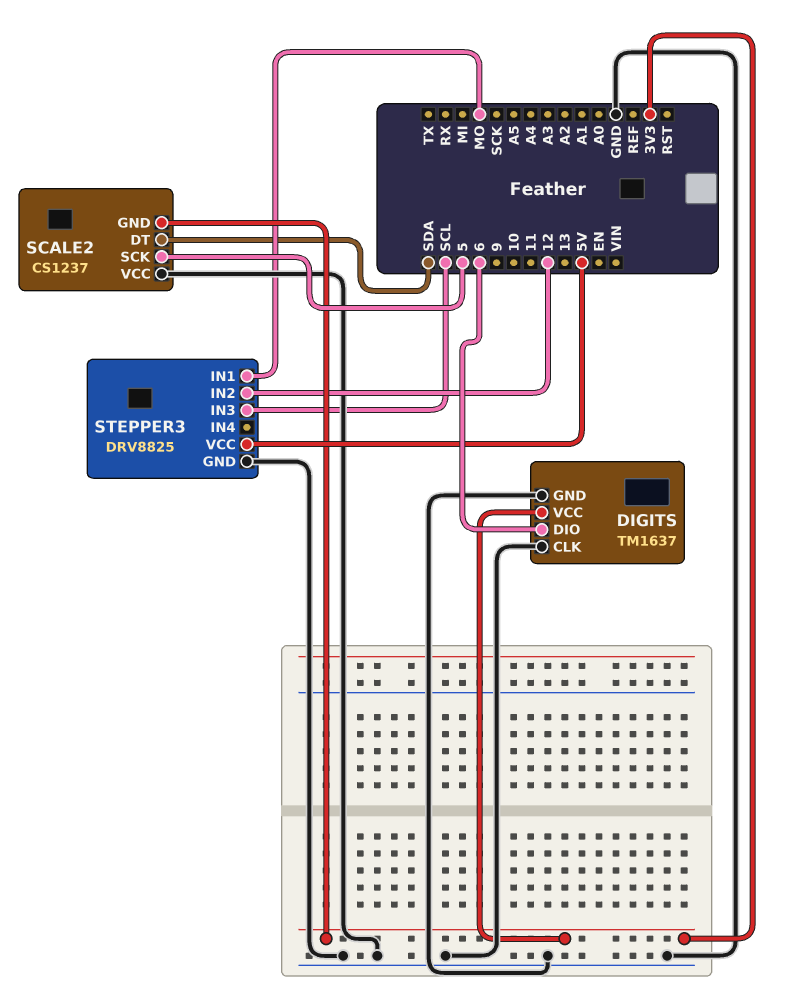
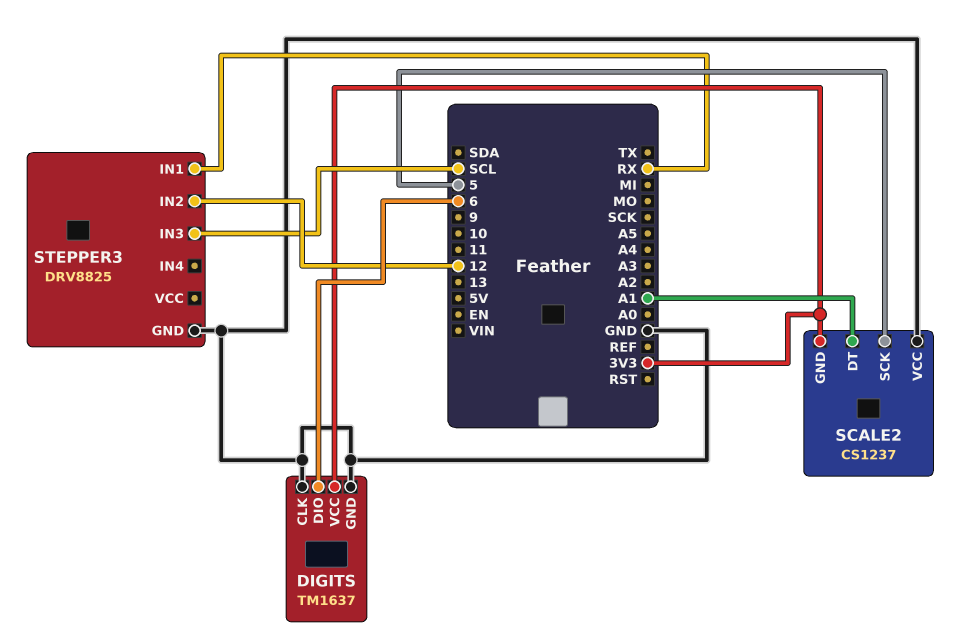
SCALE2 pin DT: SDA -> A1
STEPPER3 pin IN1: MO -> RX
STEPPER3 pin VCC: 5V -> none

